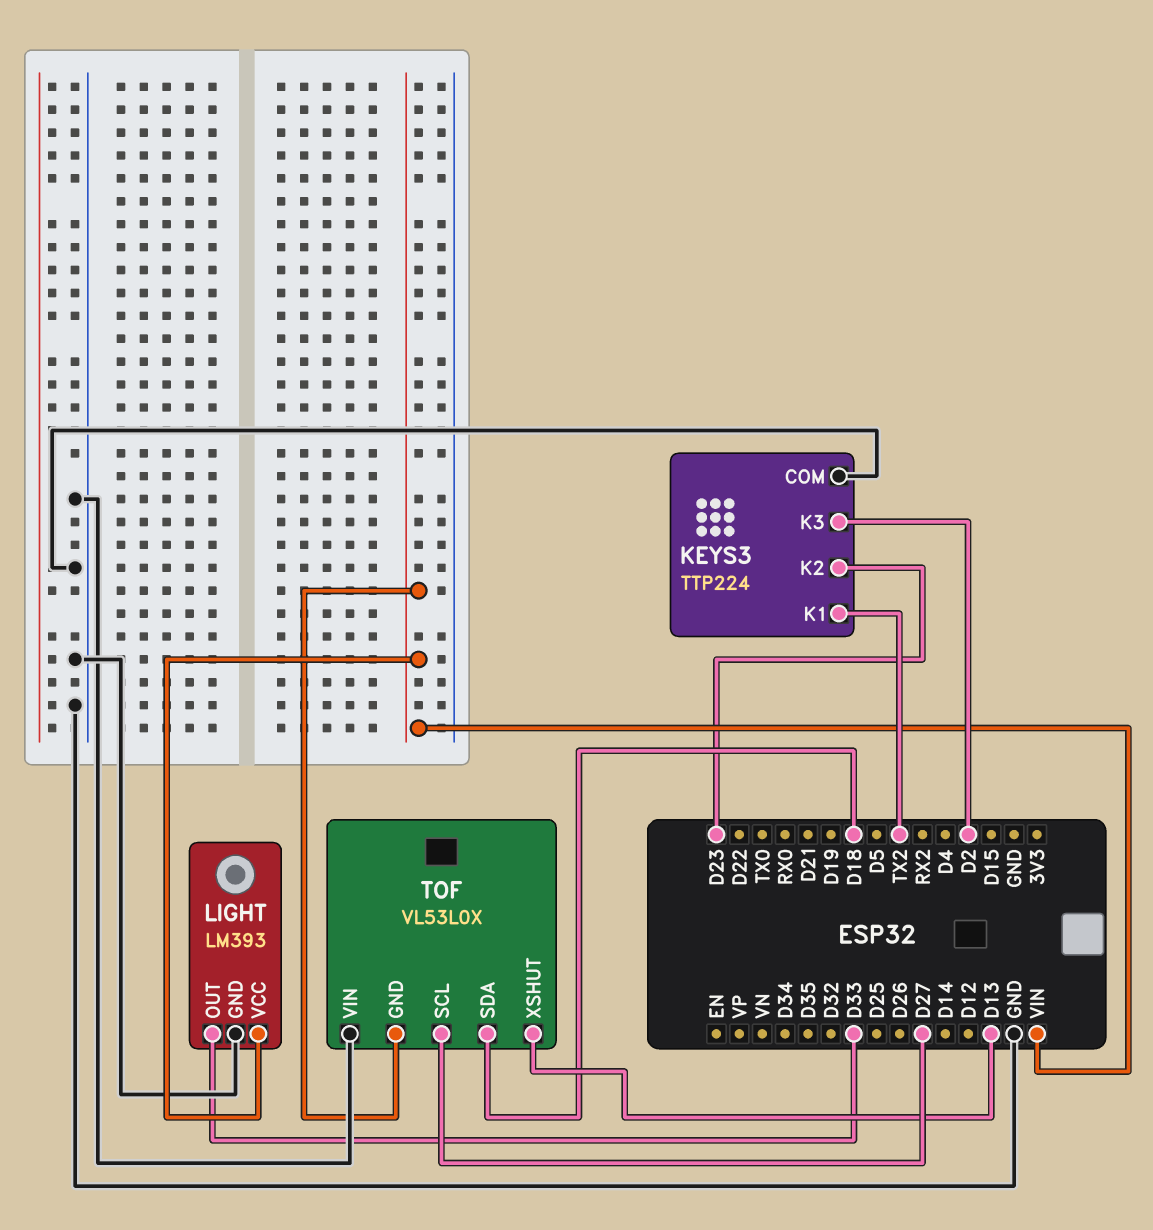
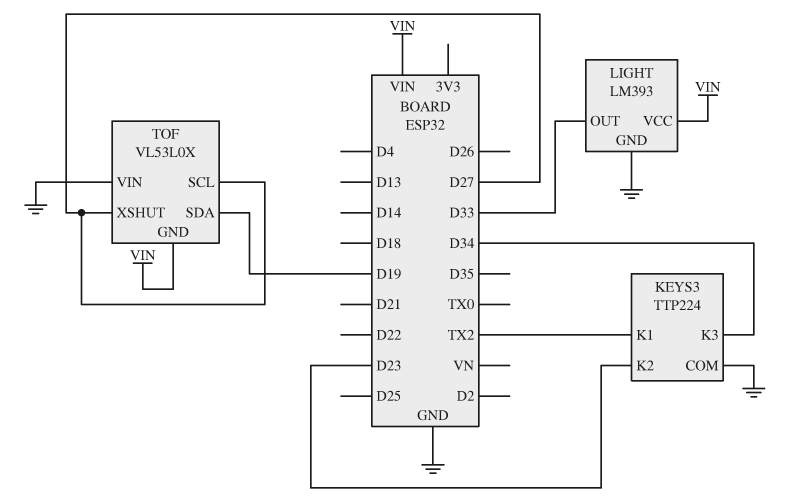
KEYS3 pin K3: D2 -> D34
TOF pin SDA: D18 -> D19
TOF pin XSHUT: D13 -> D27

